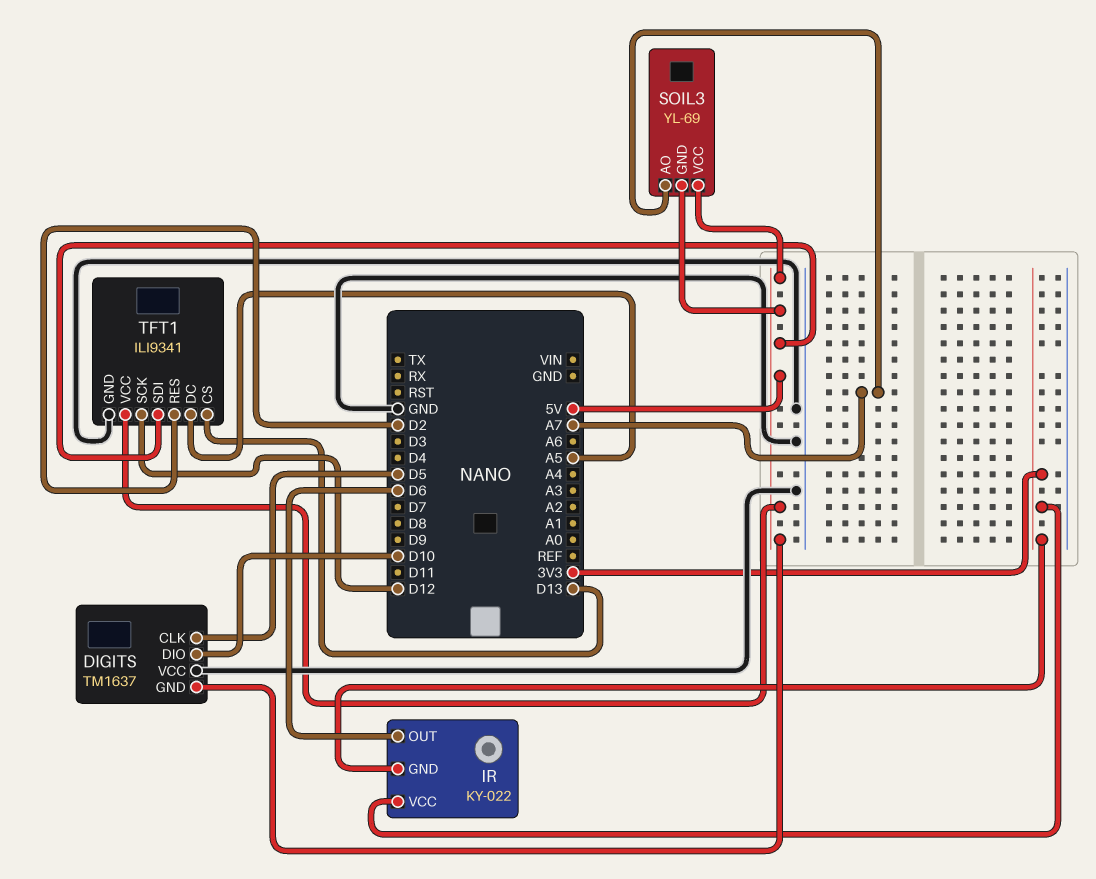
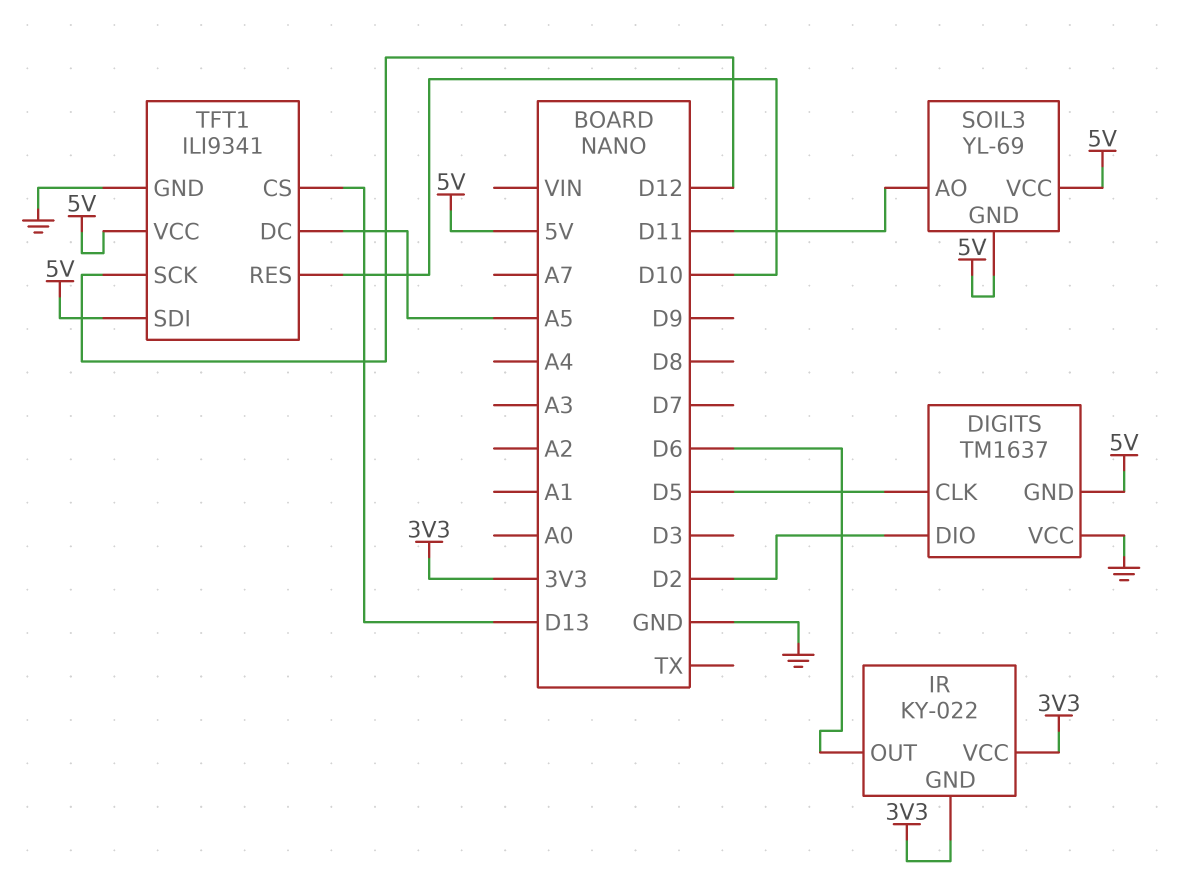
DIGITS pin DIO: D10 -> D2
SOIL3 pin AO: A7 -> D11
TFT1 pin RES: D2 -> D10

